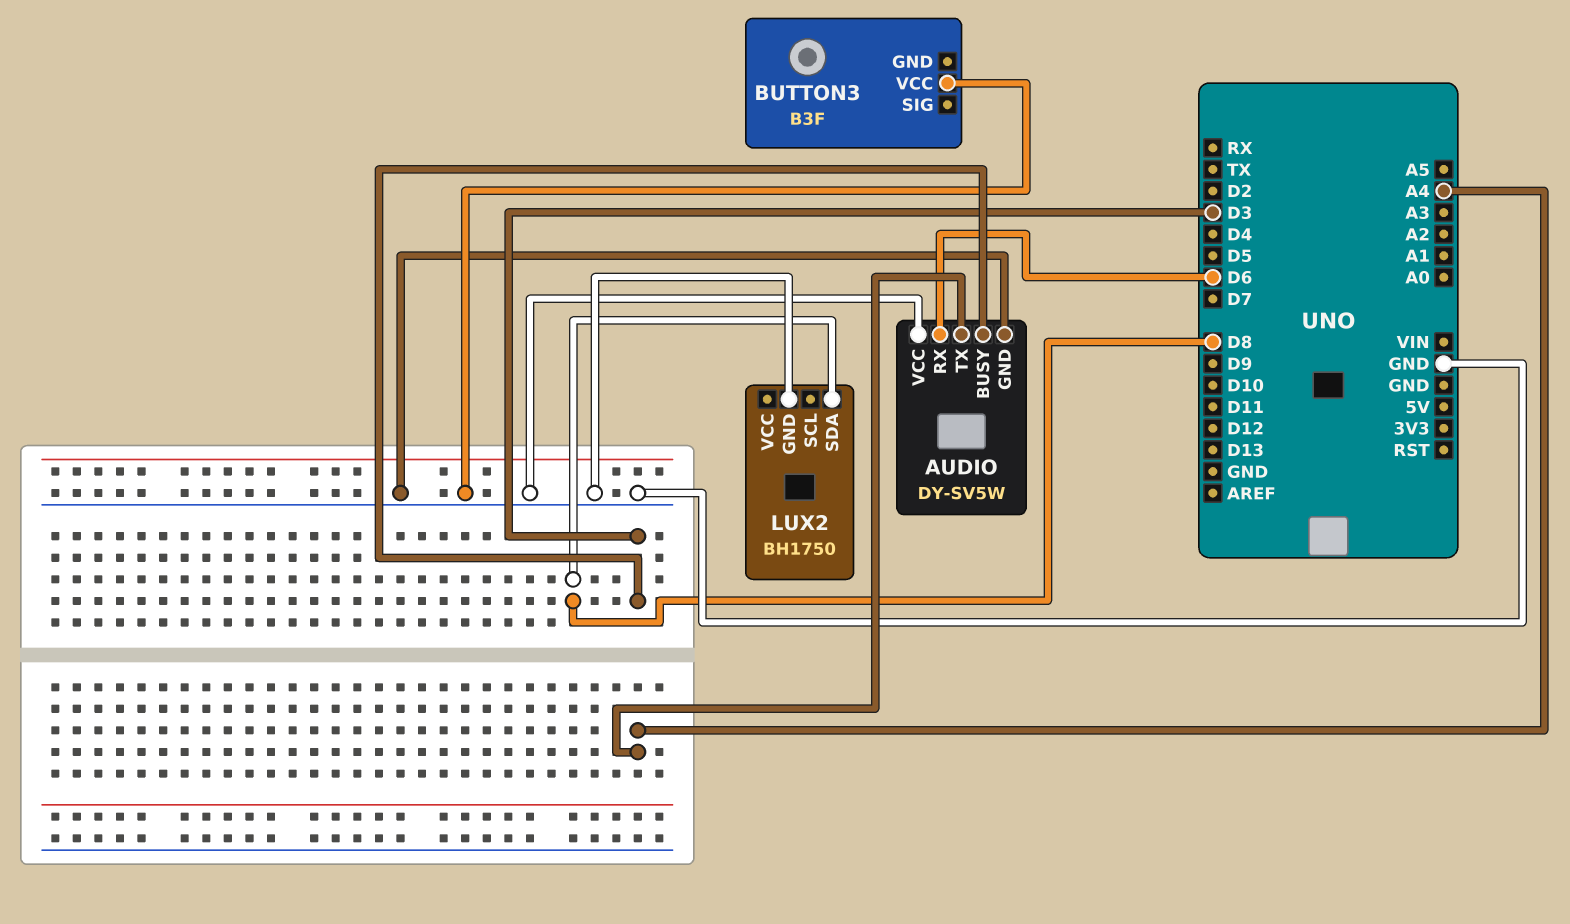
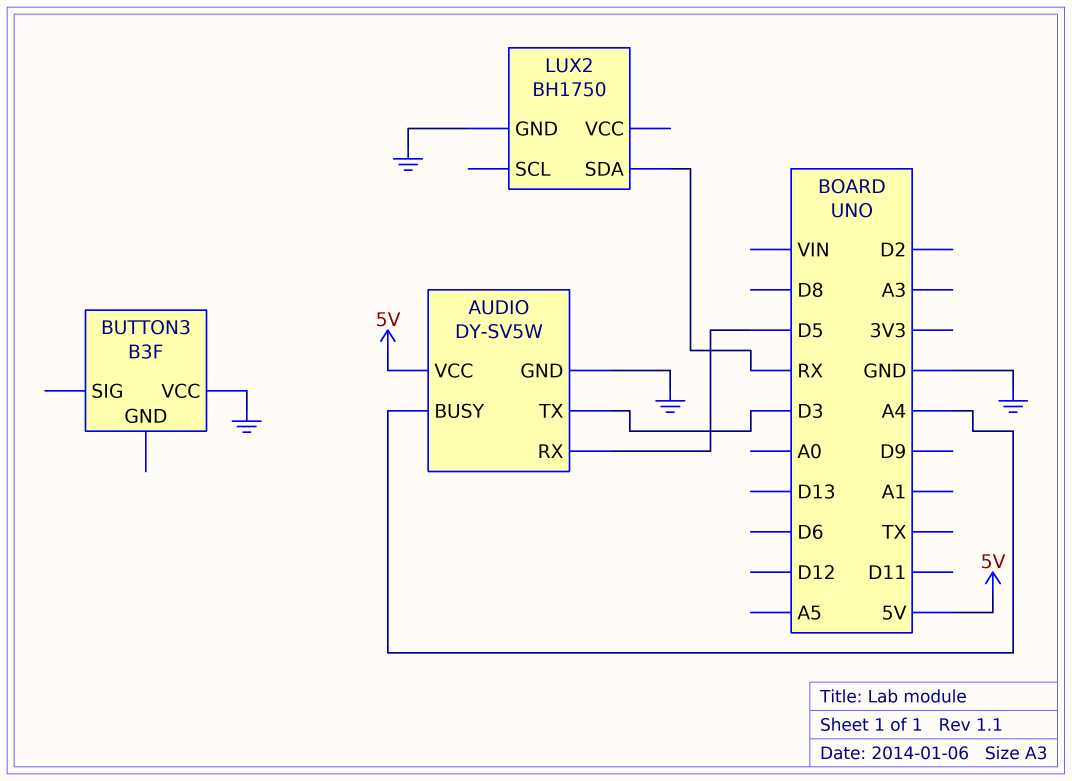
AUDIO pin BUSY: D3 -> A4
AUDIO pin RX: D6 -> D5
AUDIO pin TX: A4 -> D3
AUDIO pin VCC: GND -> 5V
LUX2 pin SDA: D8 -> RX

